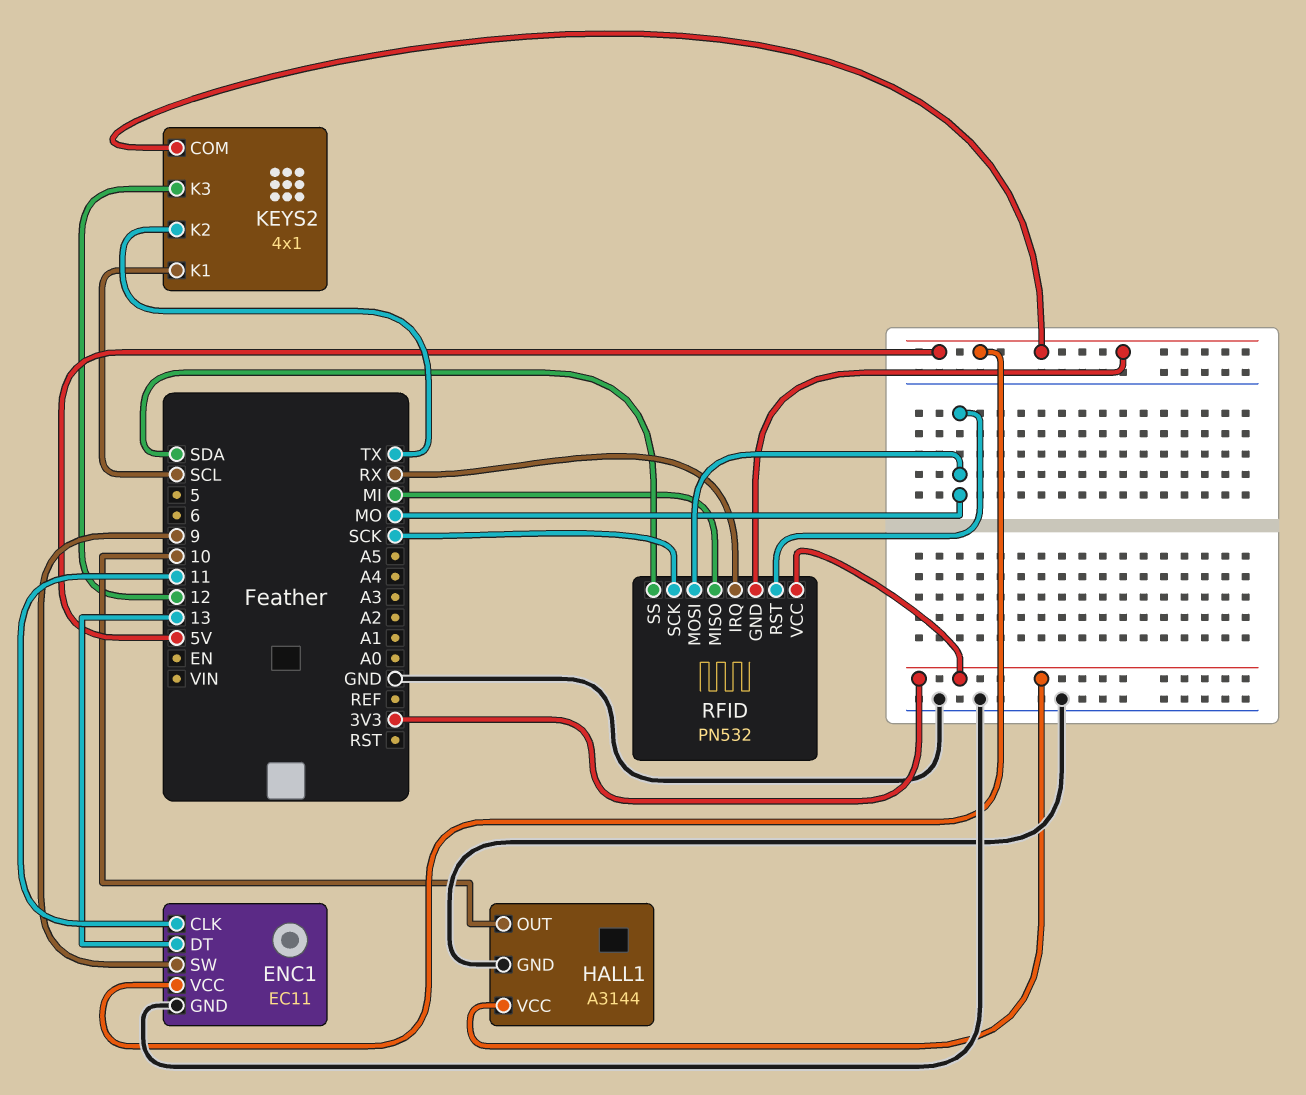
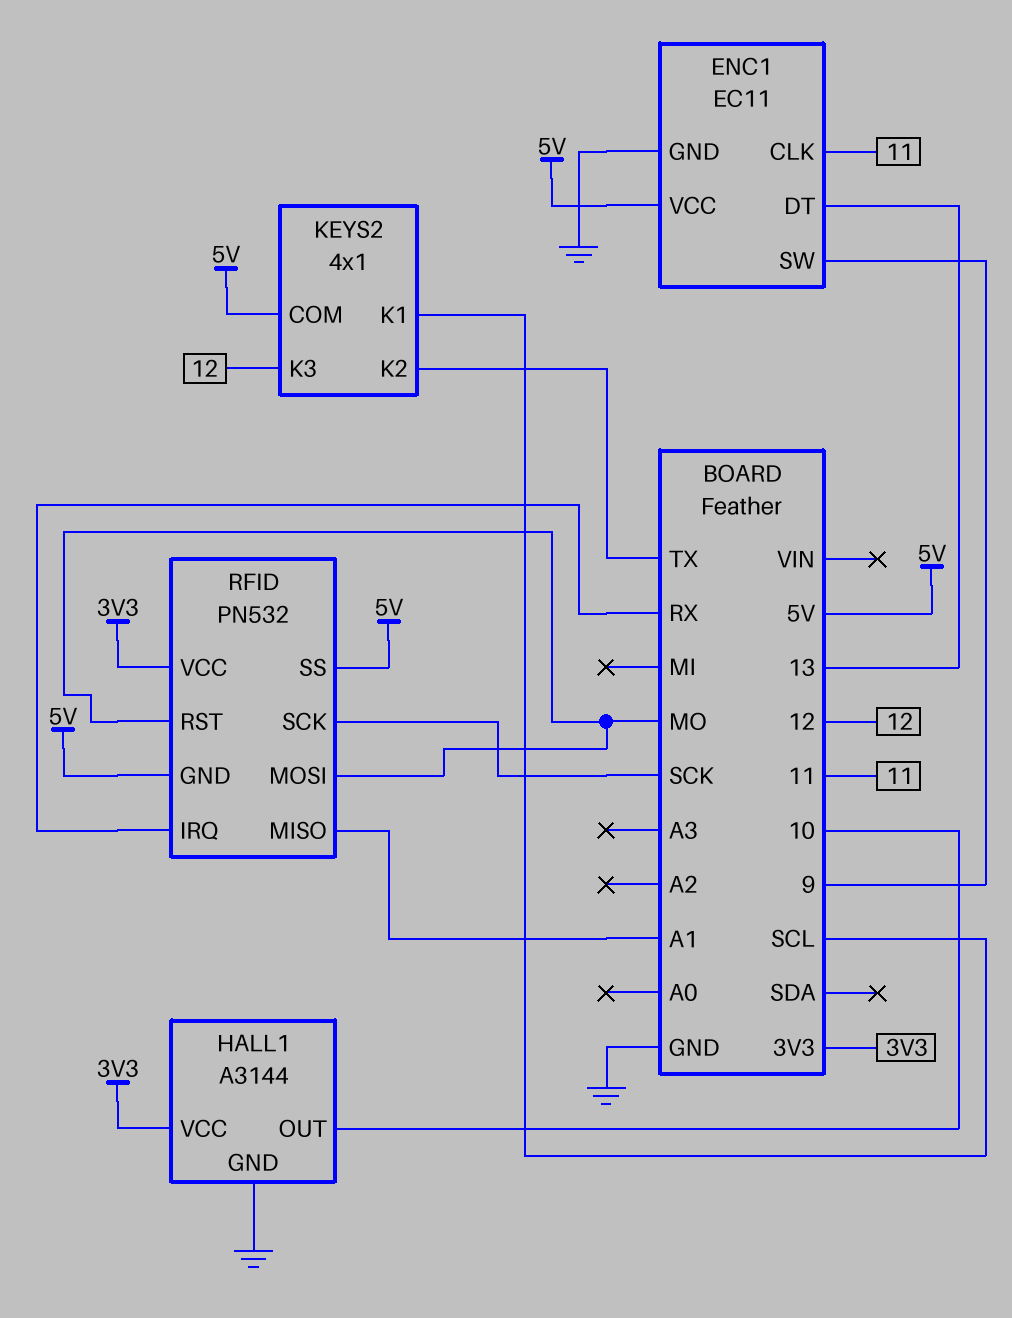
RFID pin MISO: MI -> A1
RFID pin SS: SDA -> 5V

